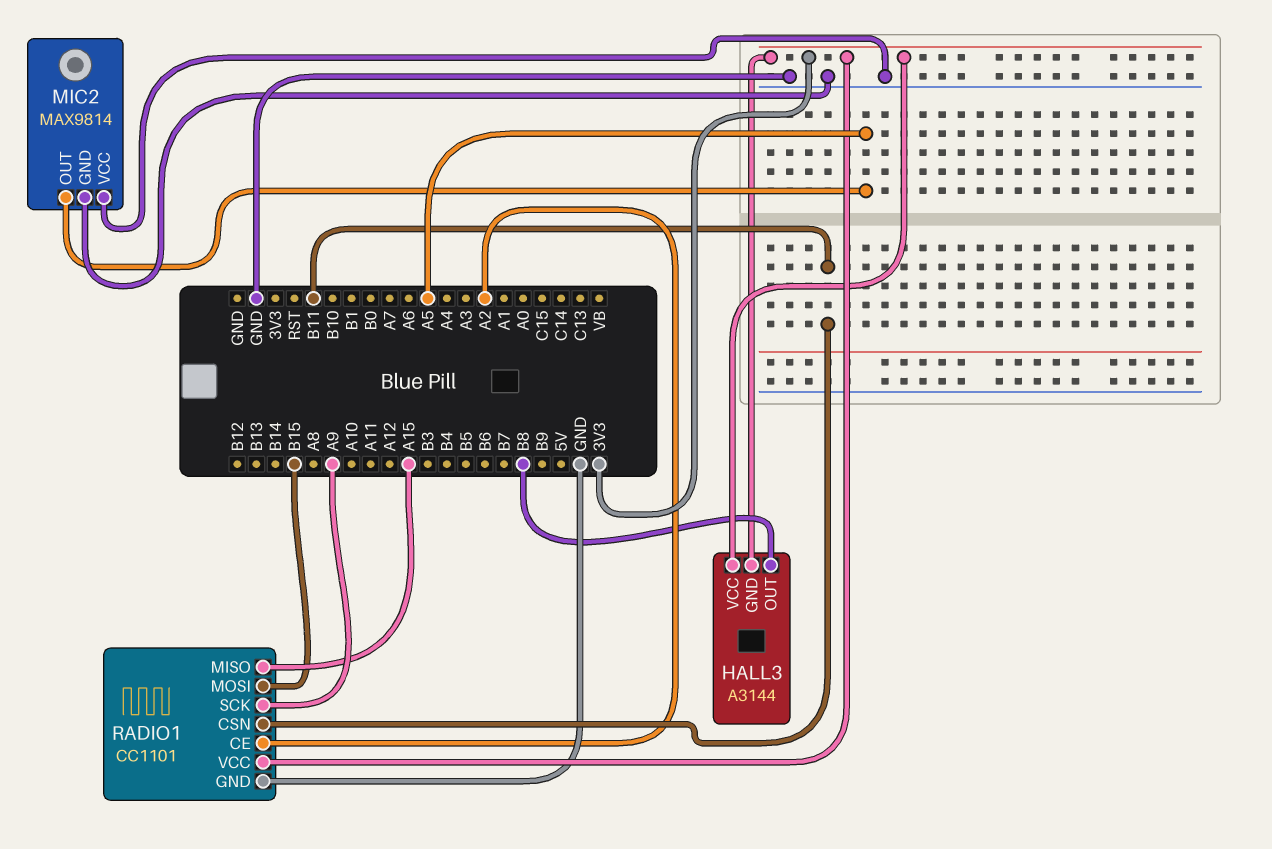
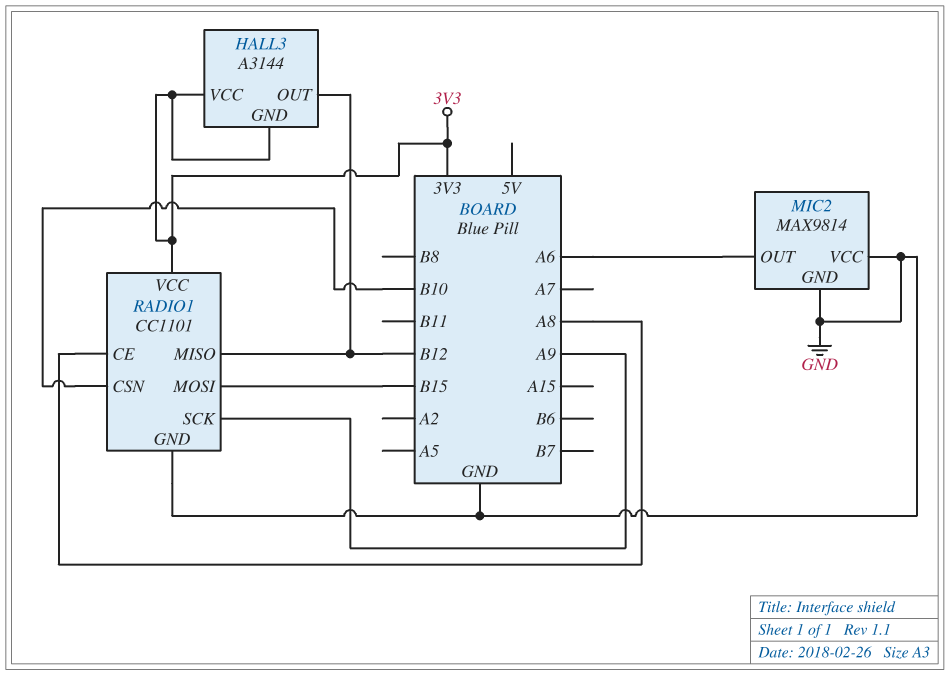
HALL3 pin OUT: B8 -> B12
MIC2 pin OUT: A5 -> A6
RADIO1 pin CE: A2 -> A8
RADIO1 pin CSN: B11 -> B10
RADIO1 pin MISO: A15 -> B12

